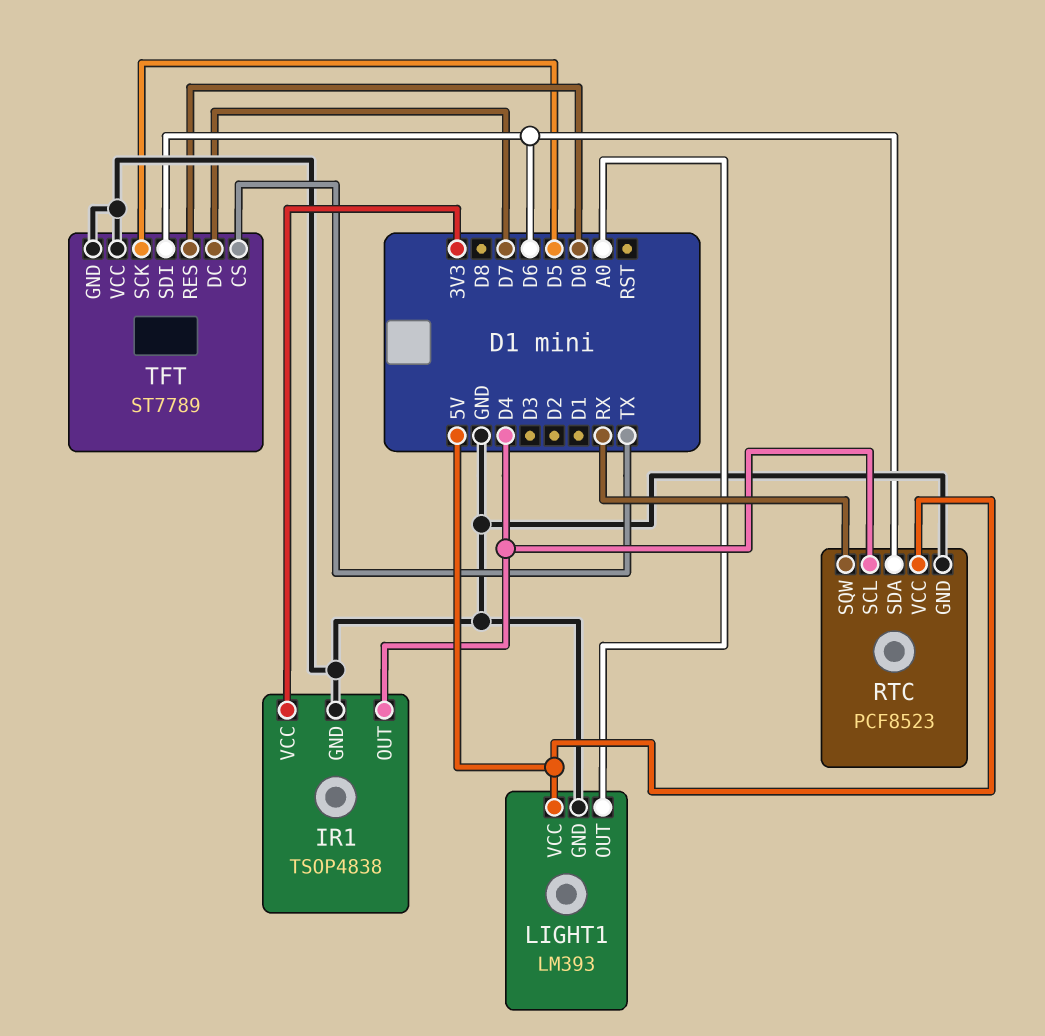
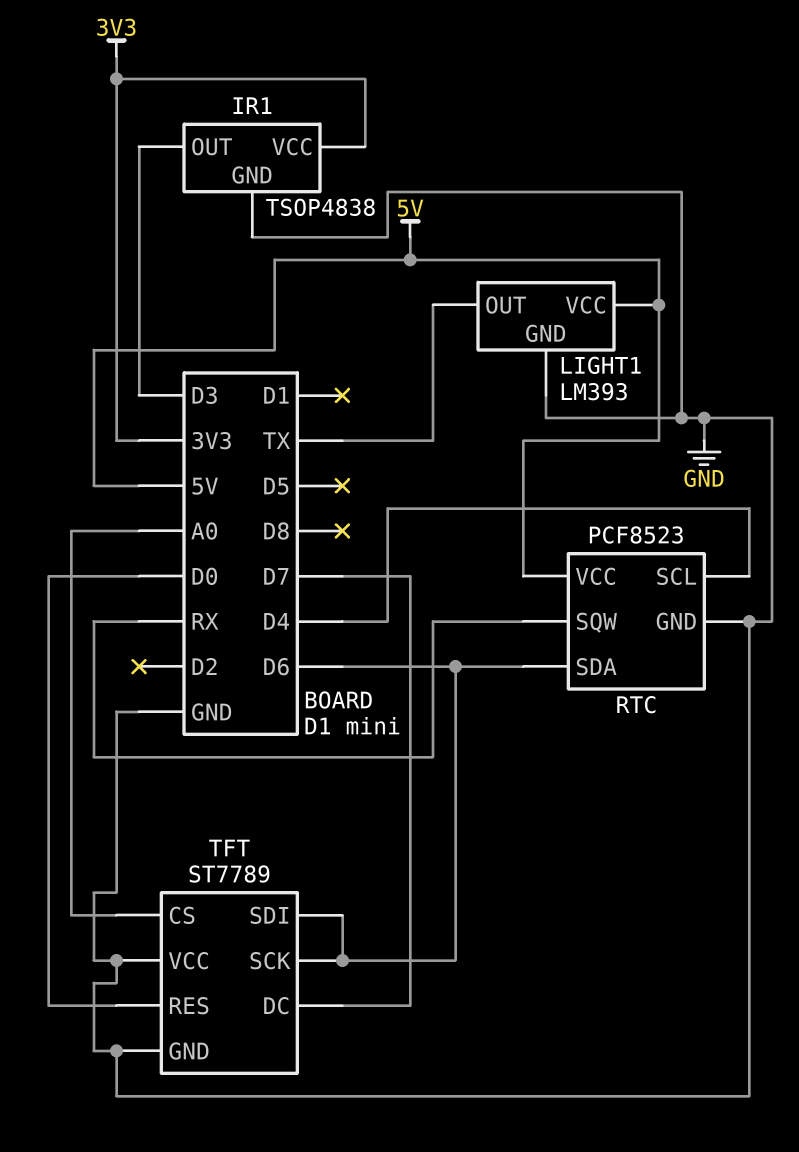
IR1 pin OUT: D4 -> D3
LIGHT1 pin OUT: A0 -> TX
TFT pin CS: TX -> A0
TFT pin SCK: D5 -> D6

